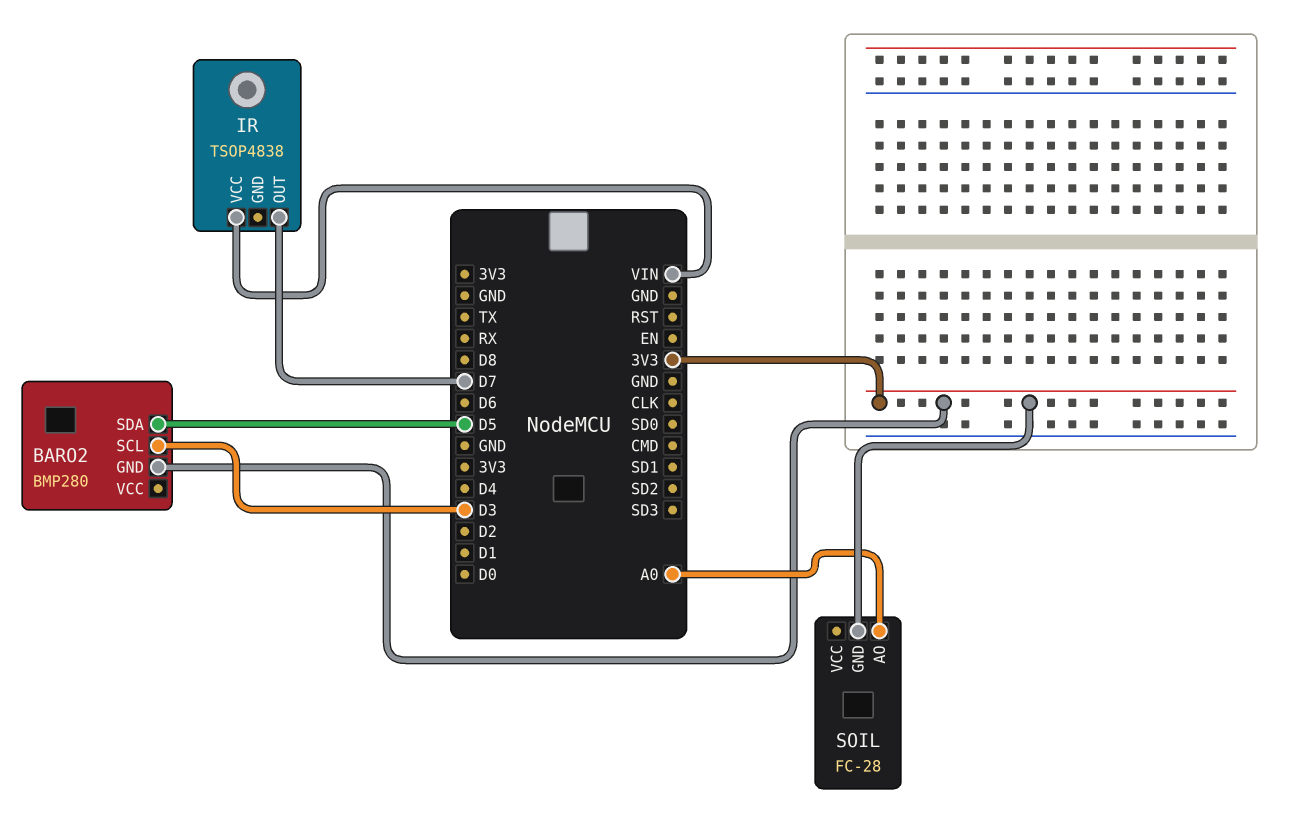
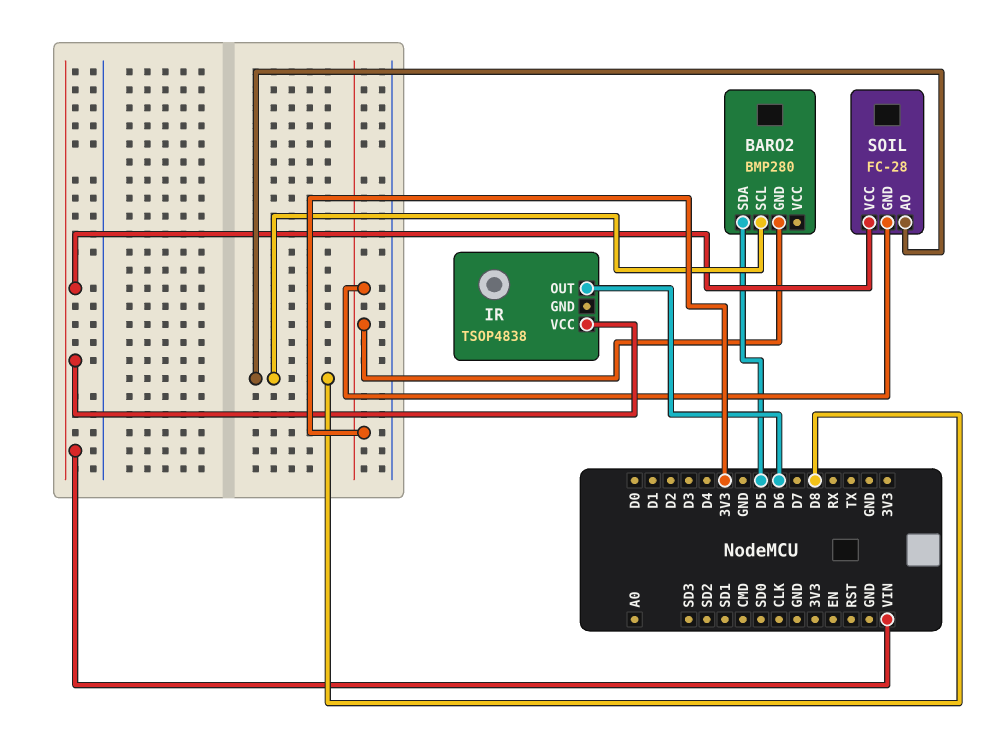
BARO2 pin SCL: D3 -> D8
IR pin OUT: D7 -> D6
SOIL pin AO: A0 -> D8
SOIL pin VCC: none -> VIN

